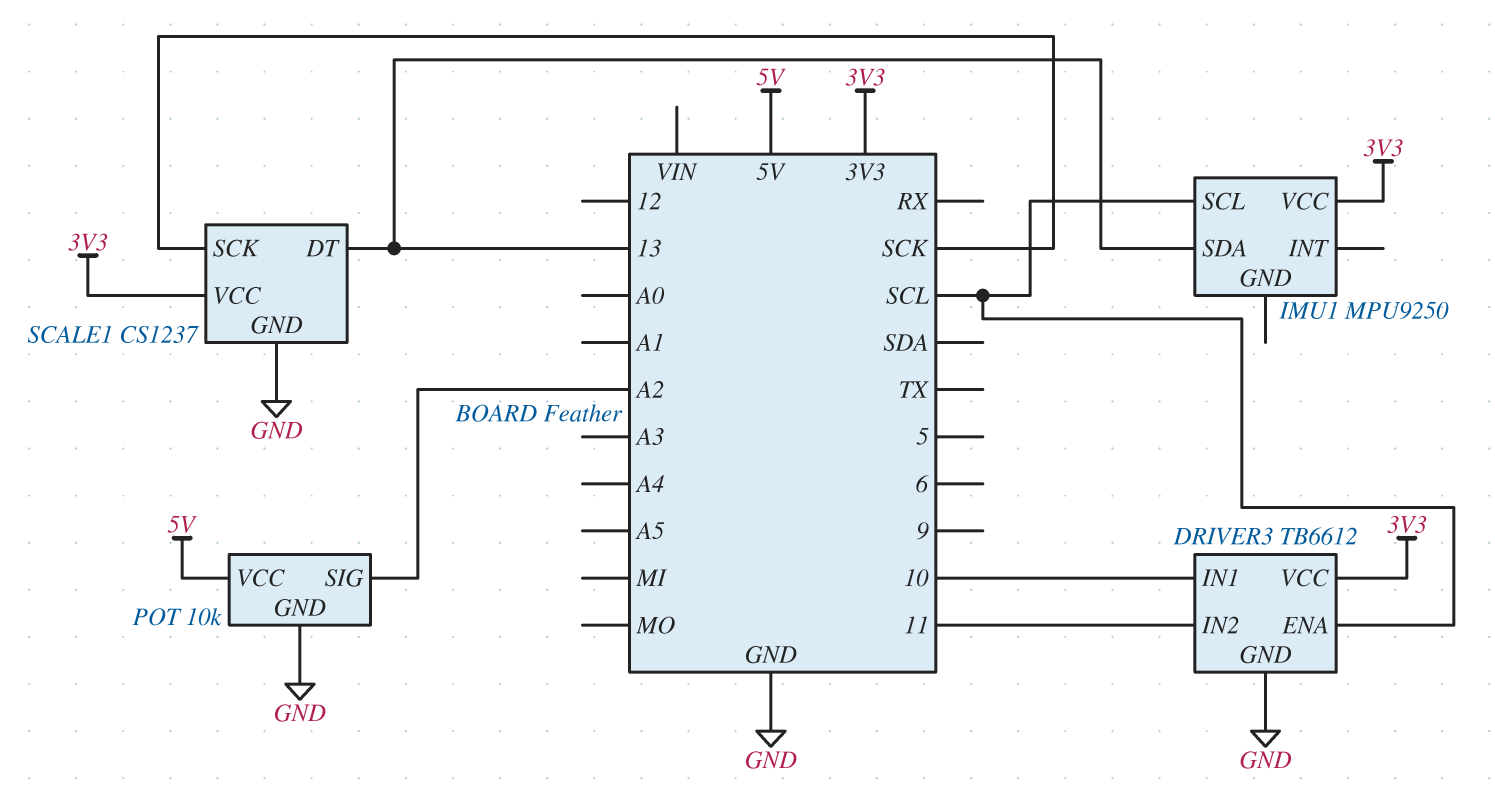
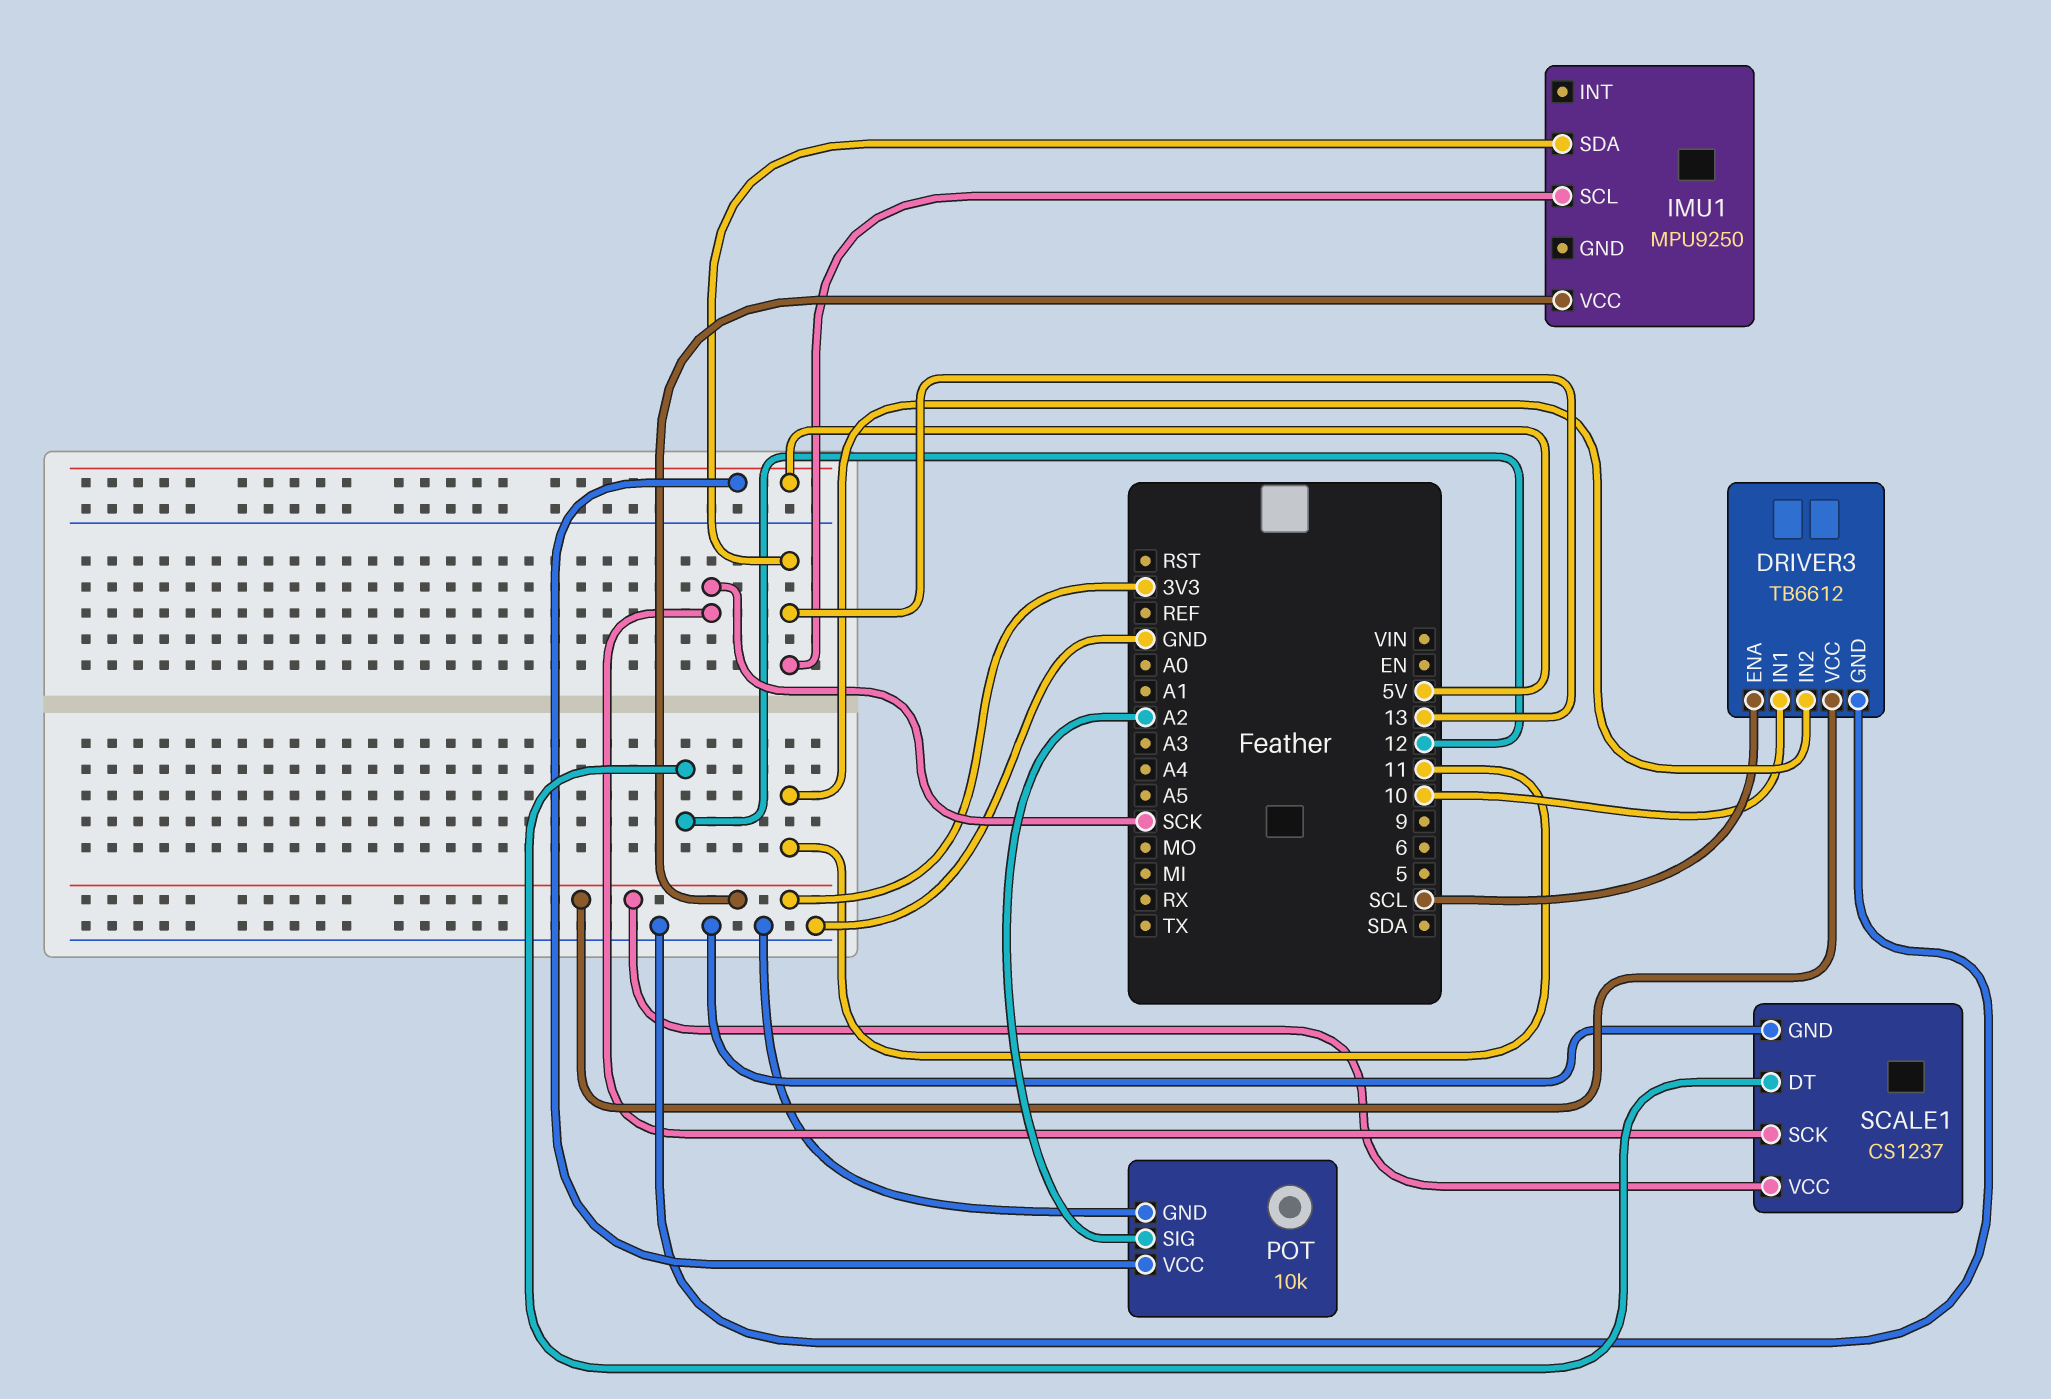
IMU1 pin SCL: SCL -> 13
SCALE1 pin DT: 13 -> 12

